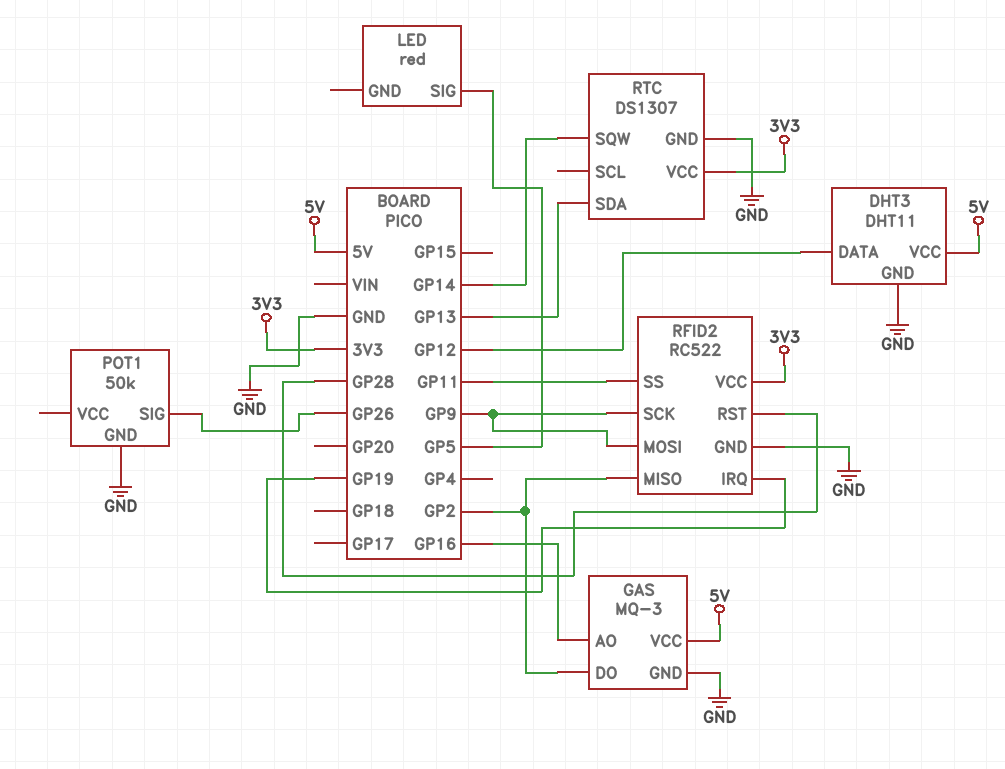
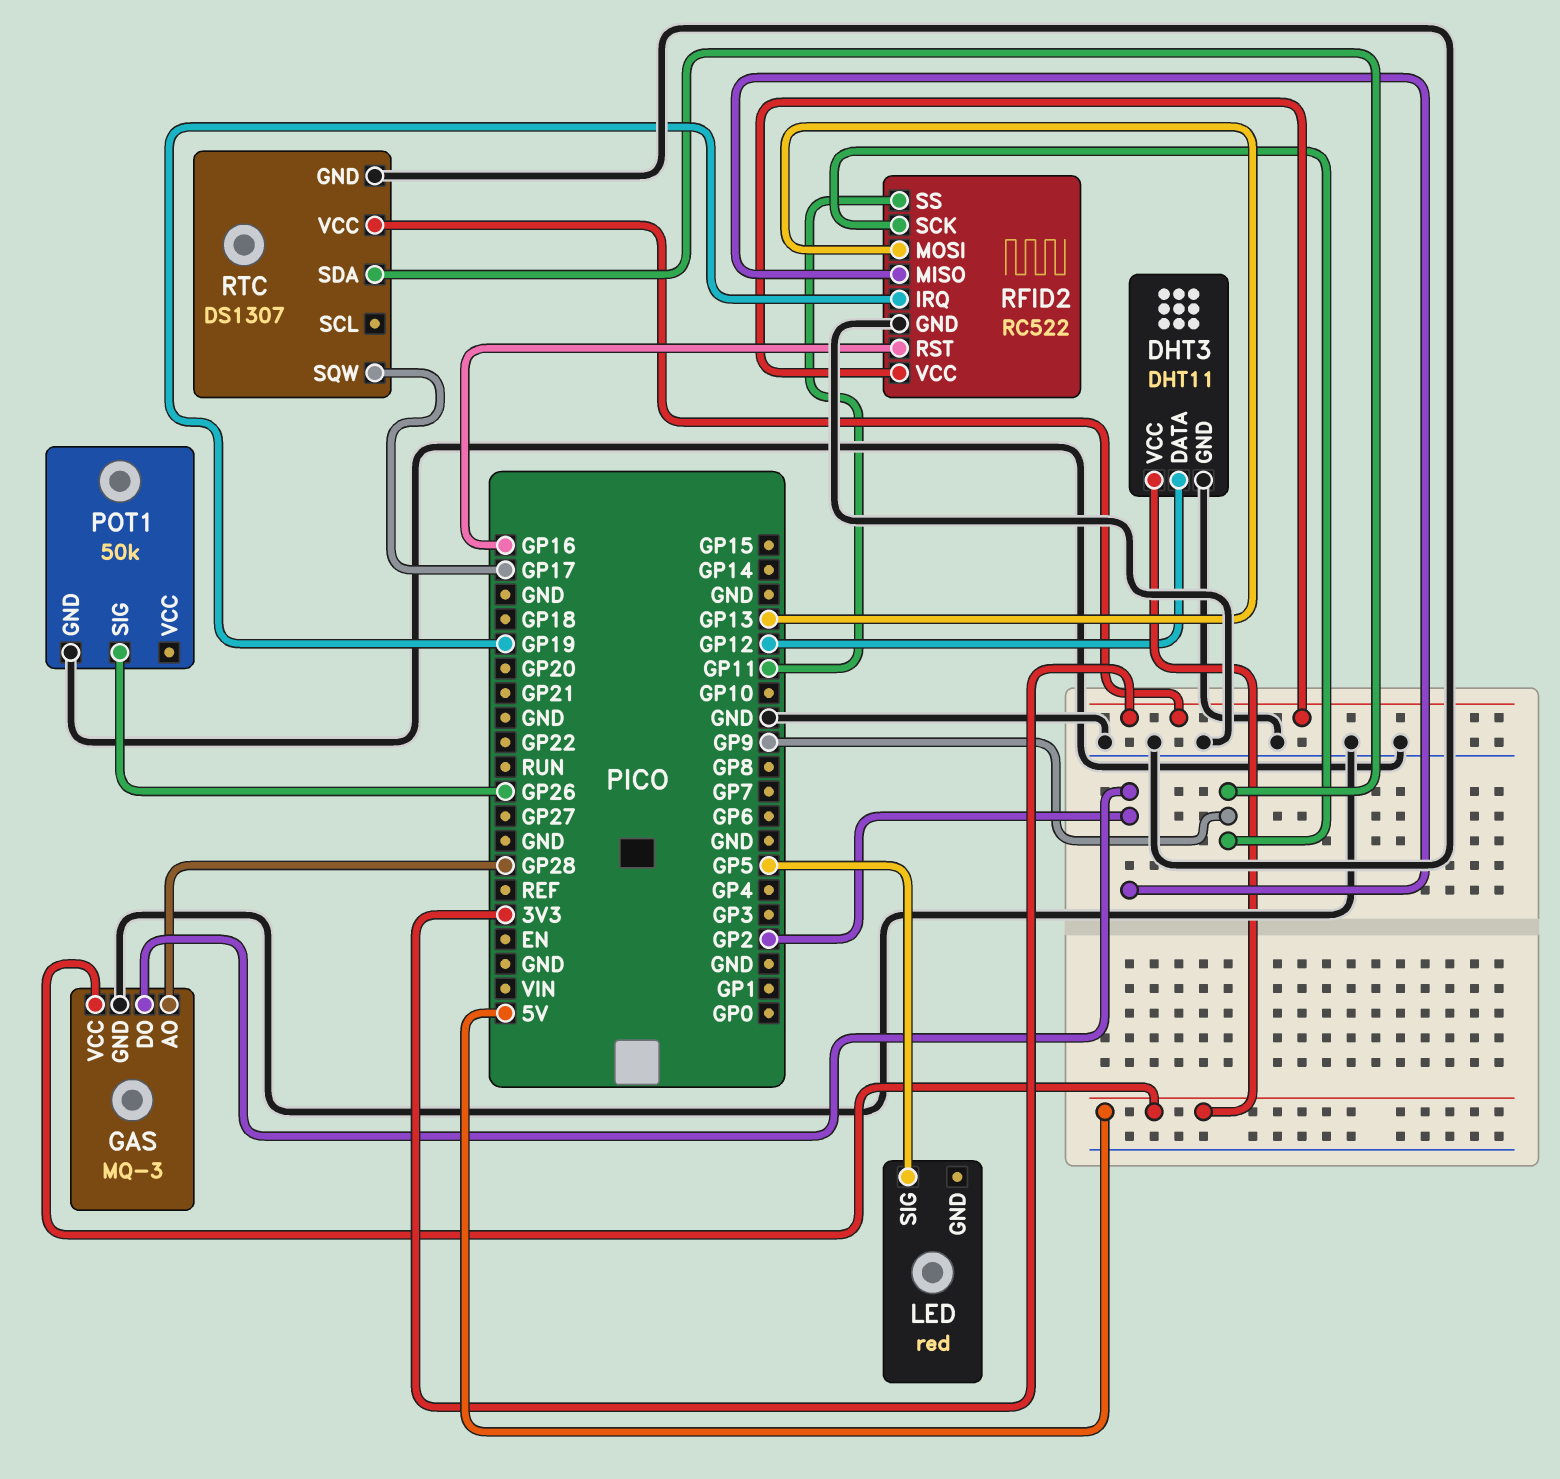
GAS pin AO: GP16 -> GP28
RFID2 pin MOSI: GP9 -> GP13
RFID2 pin RST: GP28 -> GP16
RTC pin SDA: GP13 -> GP9
RTC pin SQW: GP14 -> GP17

